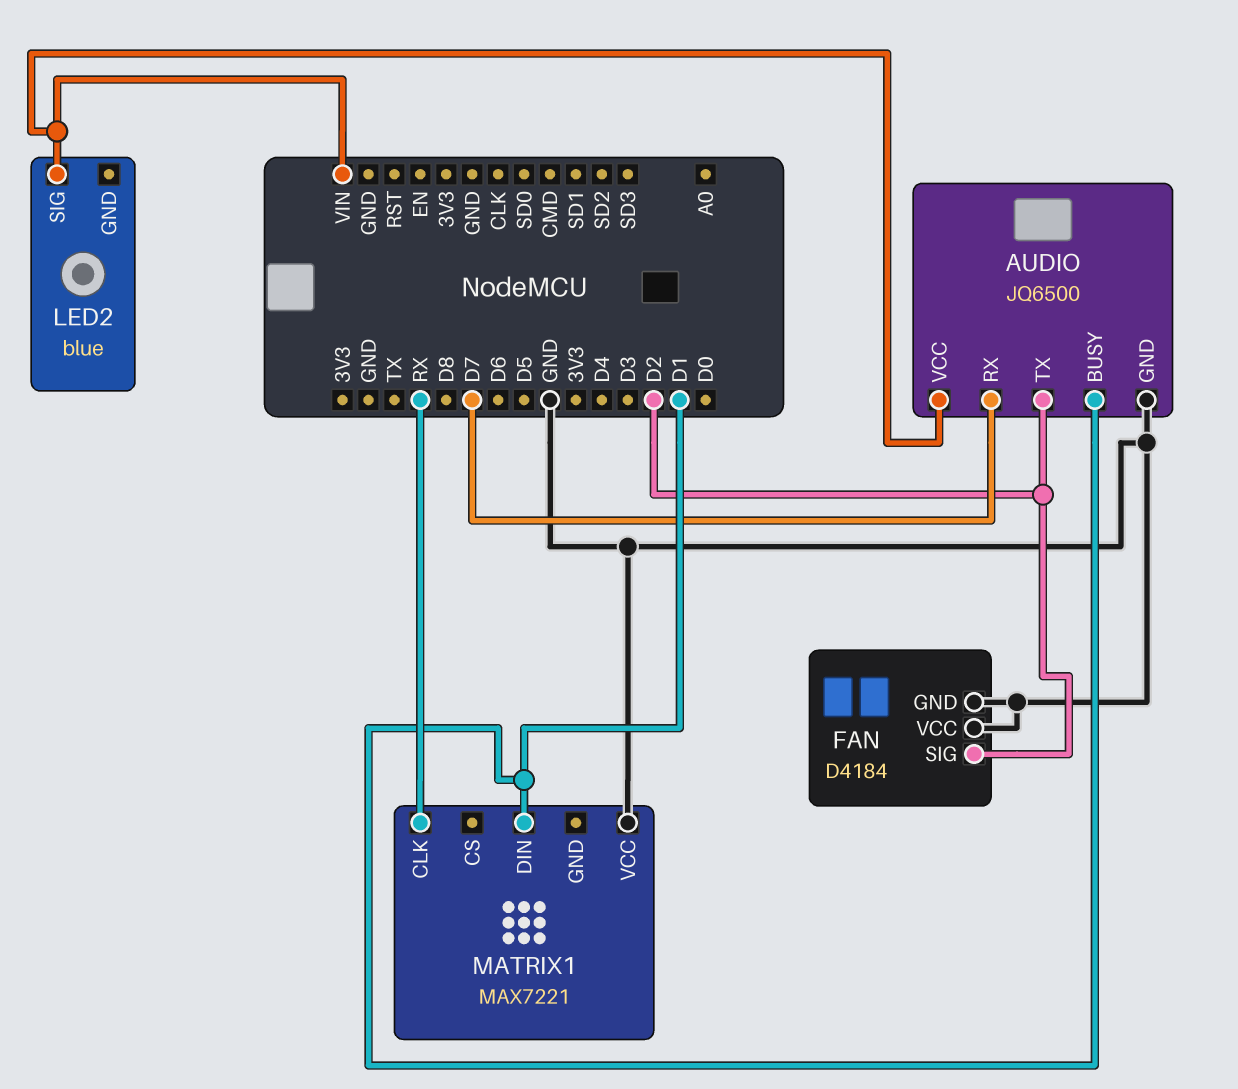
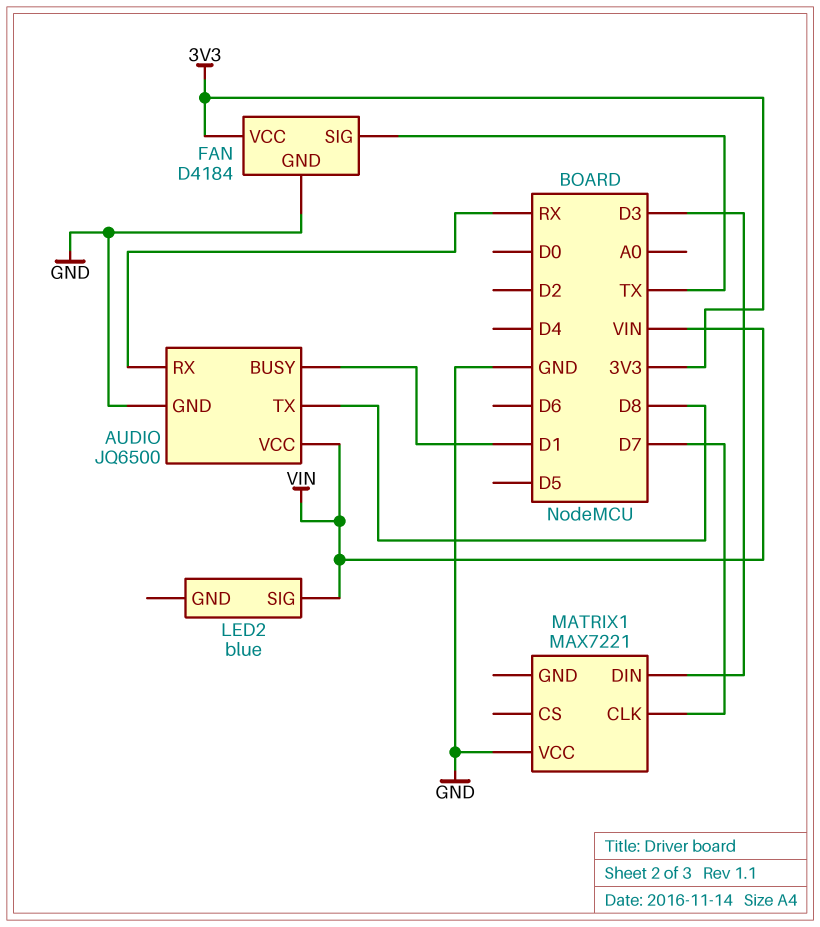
AUDIO pin RX: D7 -> RX
AUDIO pin TX: D2 -> D8
FAN pin SIG: D2 -> TX
FAN pin VCC: GND -> 3V3
MATRIX1 pin CLK: RX -> D7
MATRIX1 pin DIN: D1 -> D3

